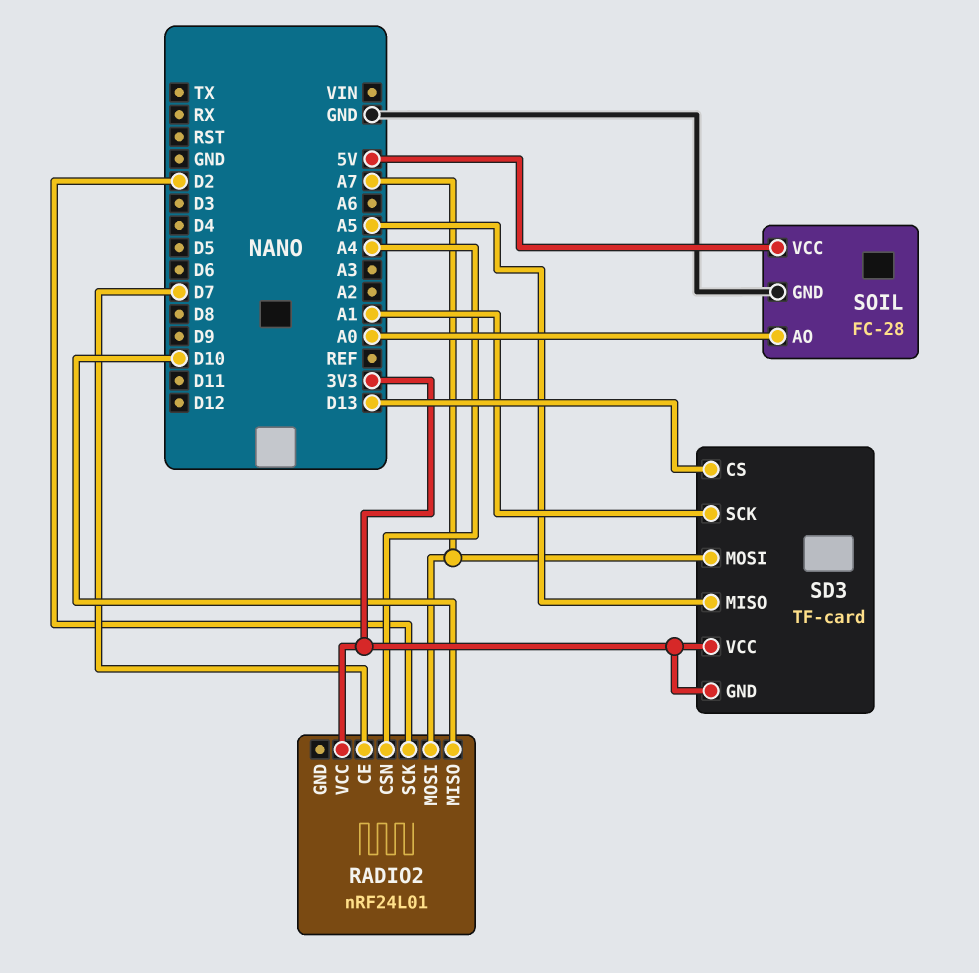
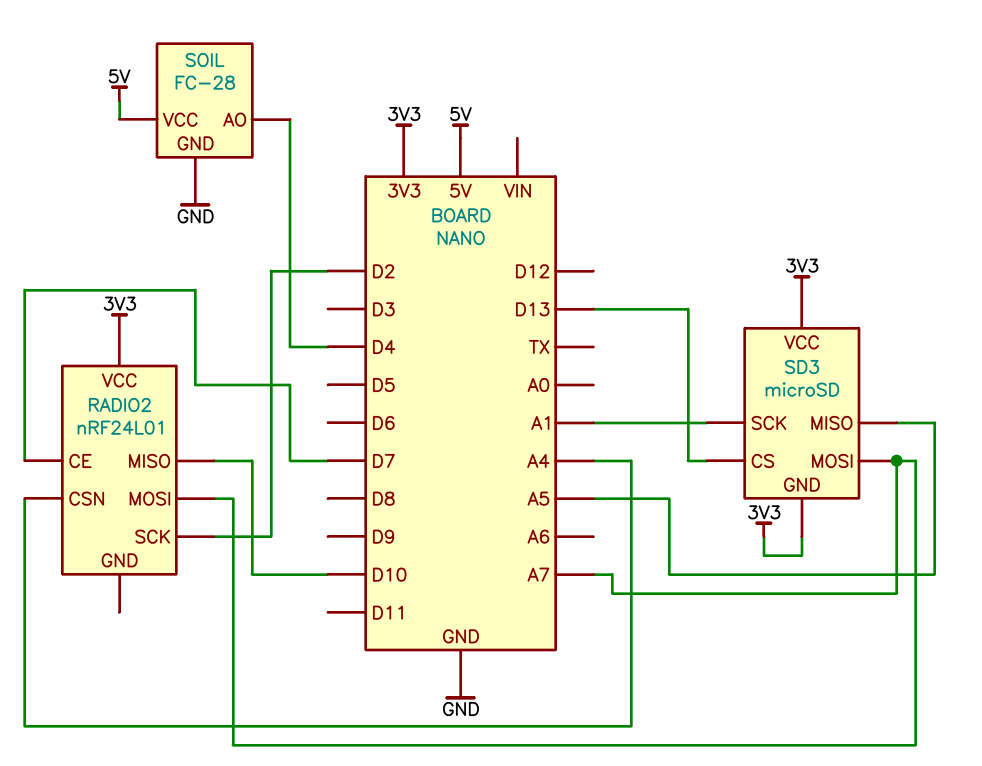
SD3: TF-card -> microSD
SOIL pin AO: A0 -> D4

